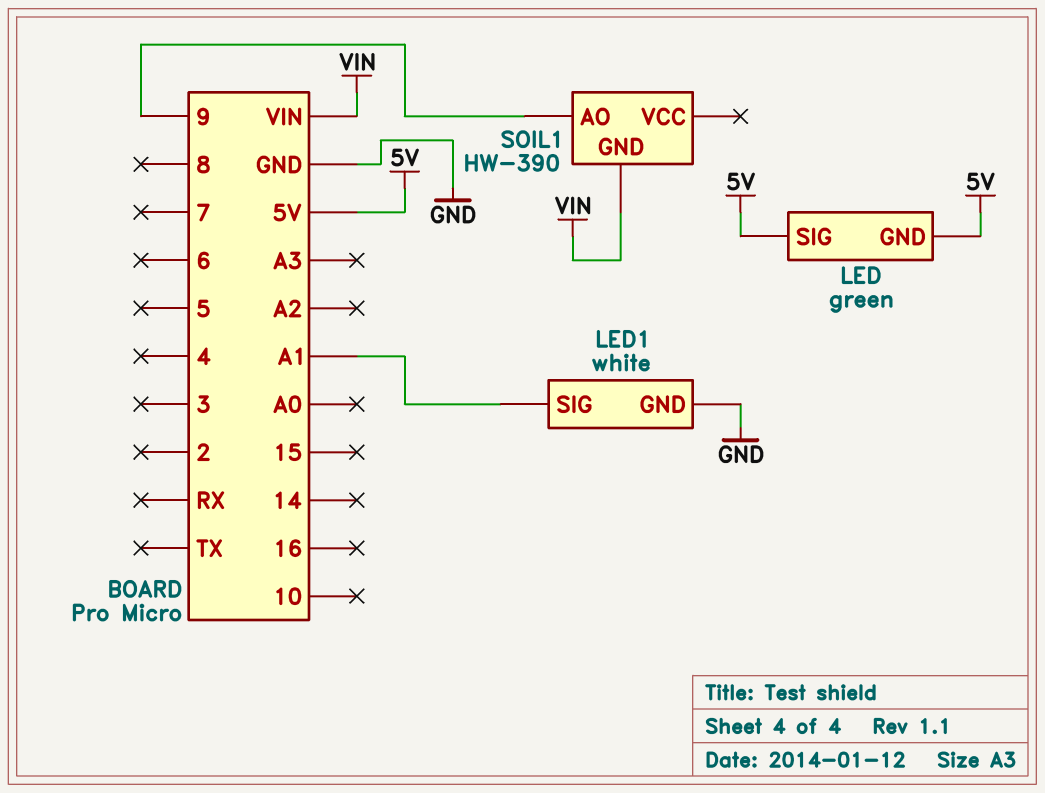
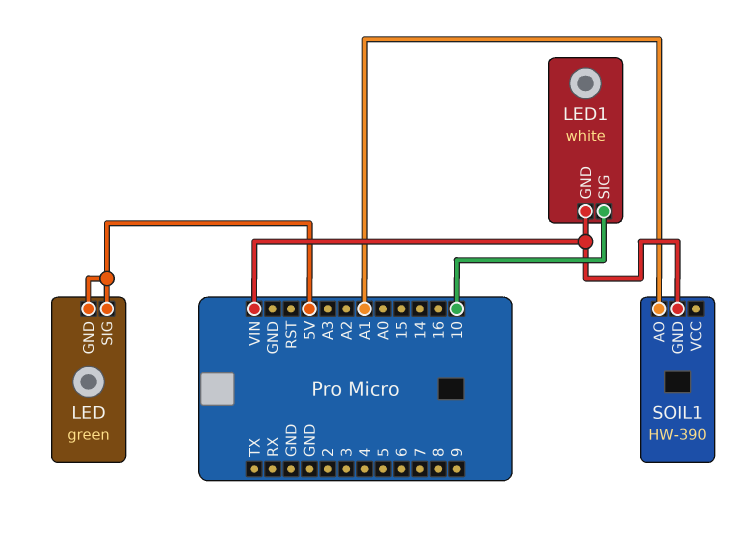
LED1 pin GND: GND -> VIN
LED1 pin SIG: A1 -> 10
SOIL1 pin AO: 9 -> A1

